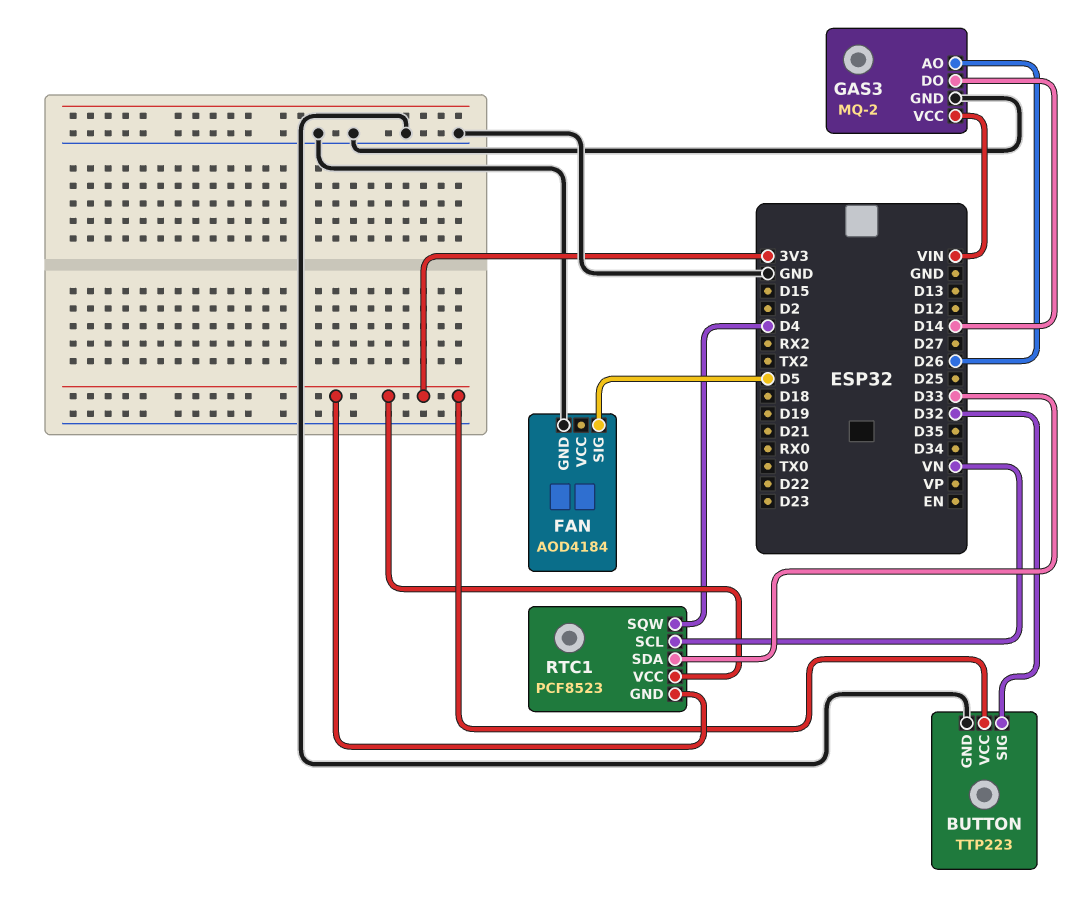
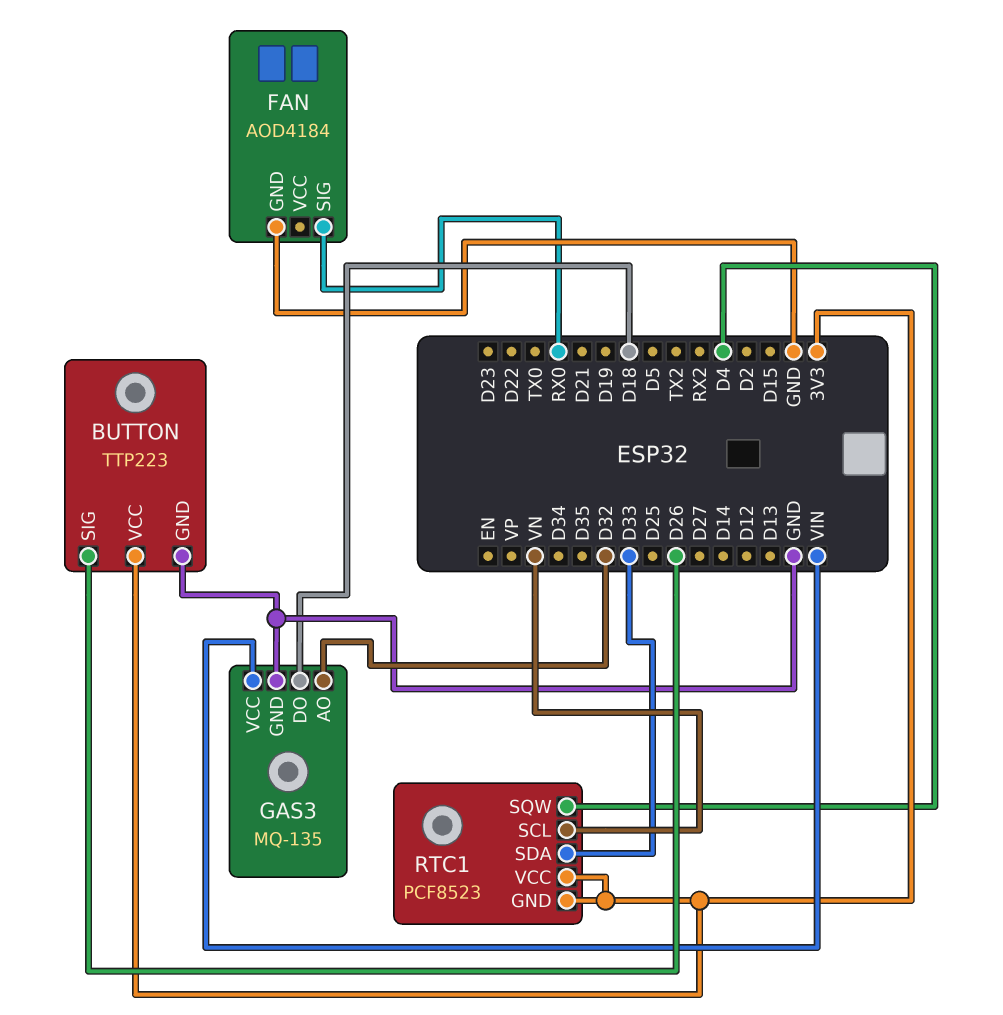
BUTTON pin SIG: D32 -> D26
FAN pin SIG: D5 -> RX0
GAS3: MQ-2 -> MQ-135
GAS3 pin AO: D26 -> D32
GAS3 pin DO: D14 -> D18

